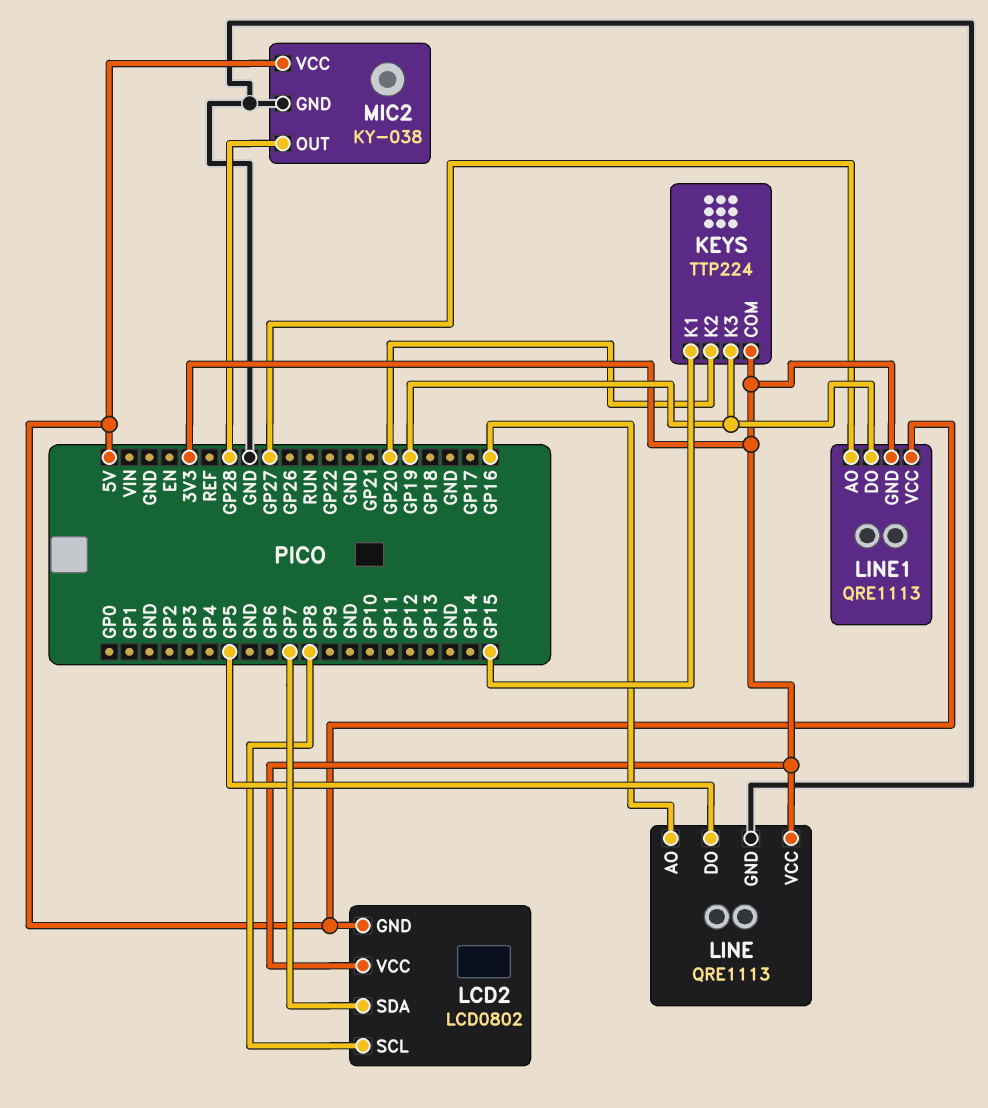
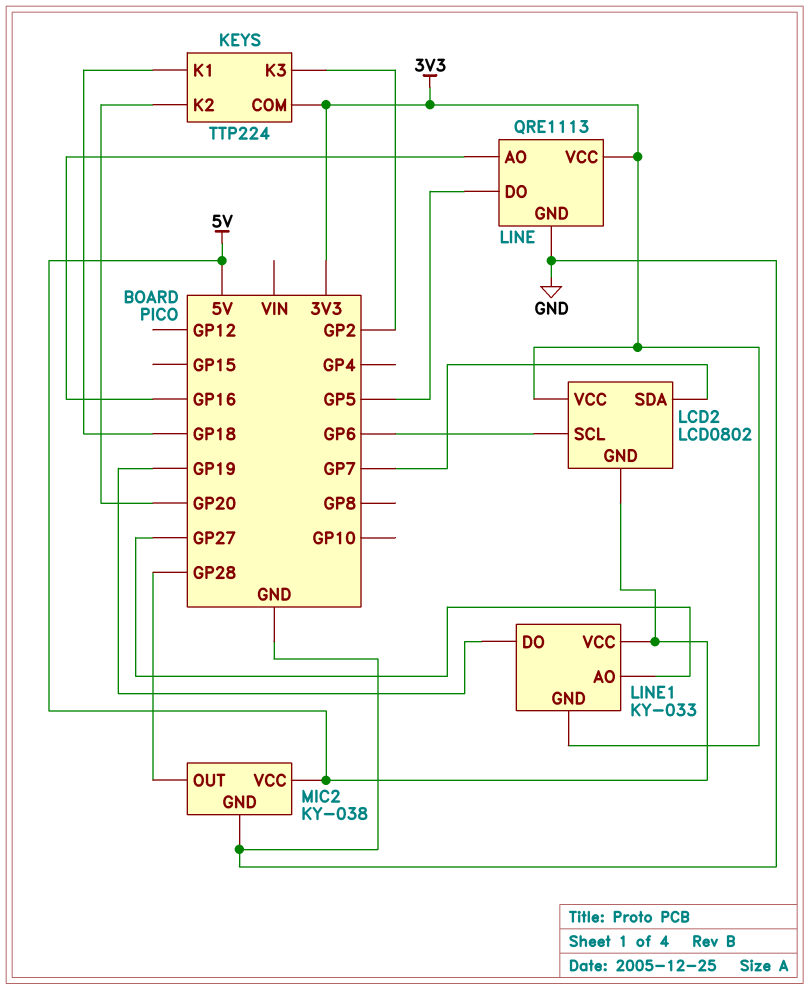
KEYS pin K1: GP15 -> GP18
KEYS pin K3: GP19 -> GP2
LCD2 pin SCL: GP8 -> GP6
LINE1: QRE1113 -> KY-033

